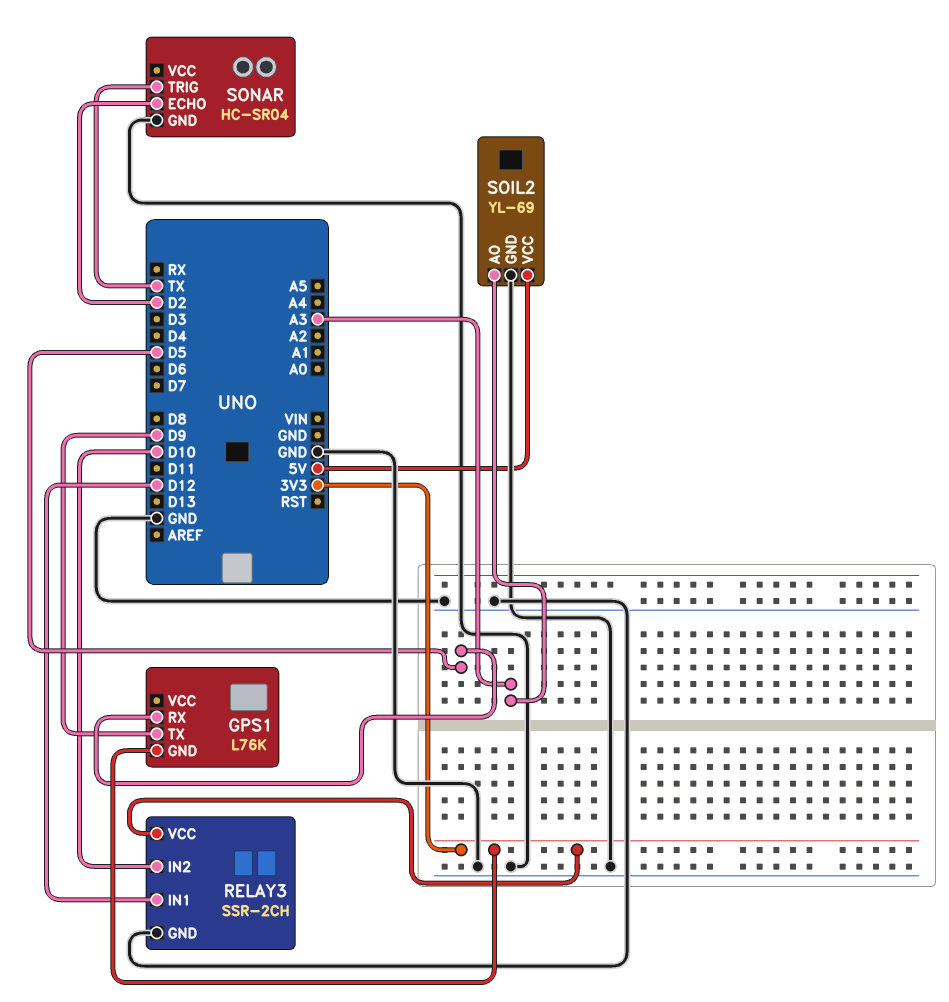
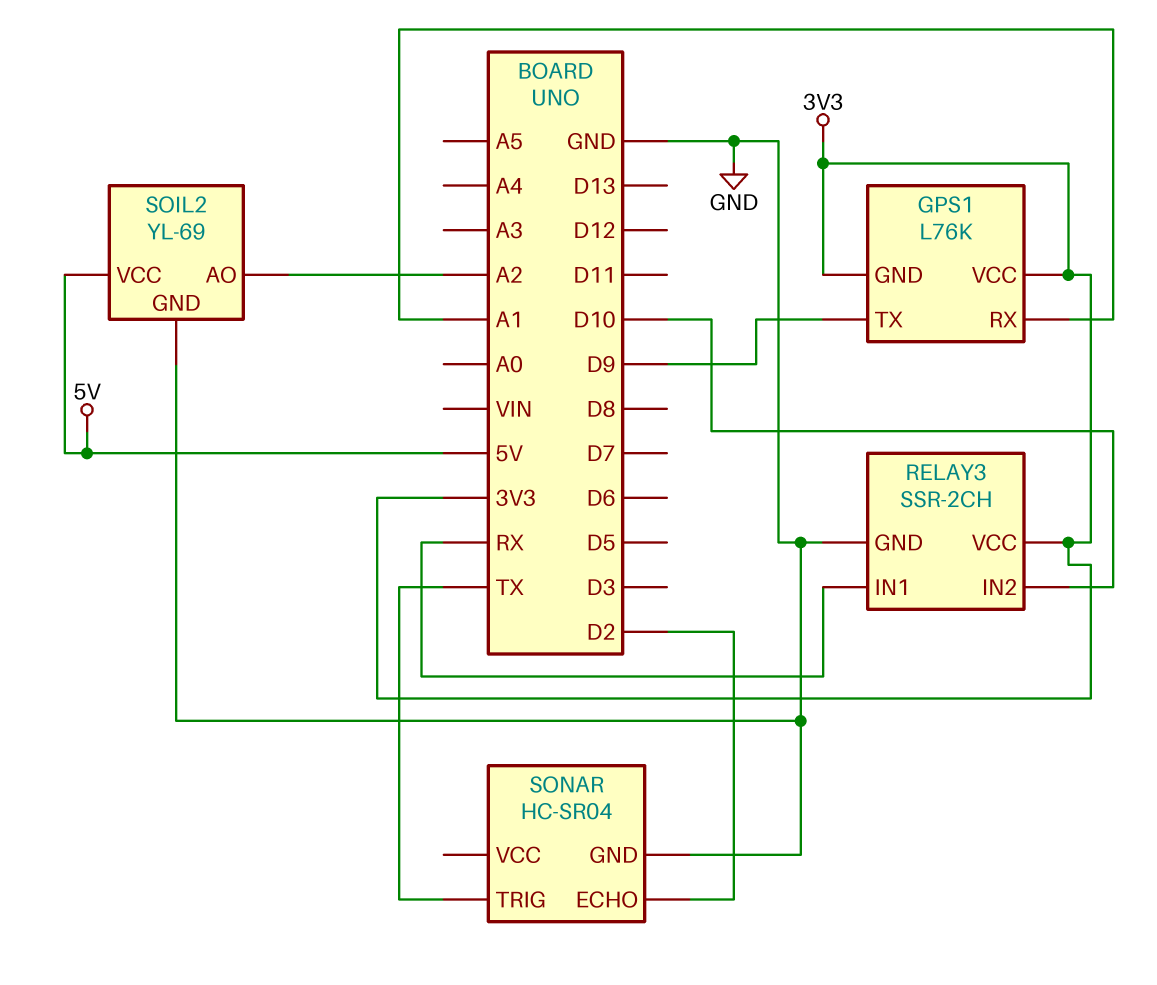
GPS1 pin RX: D5 -> A1
GPS1 pin VCC: none -> 3V3
RELAY3 pin IN1: D12 -> RX
SOIL2 pin AO: A3 -> A2

